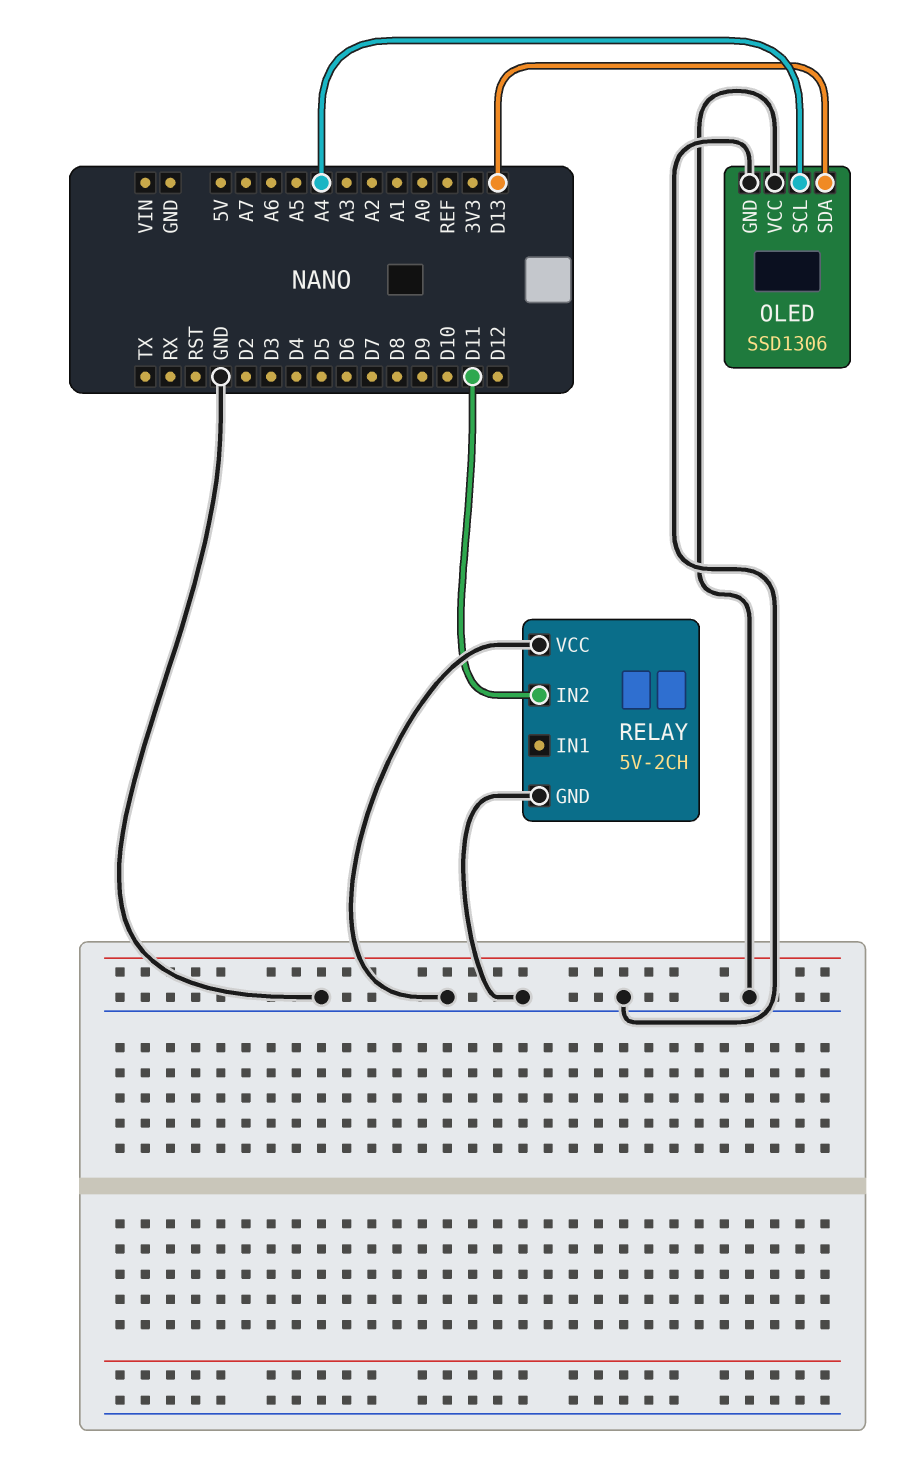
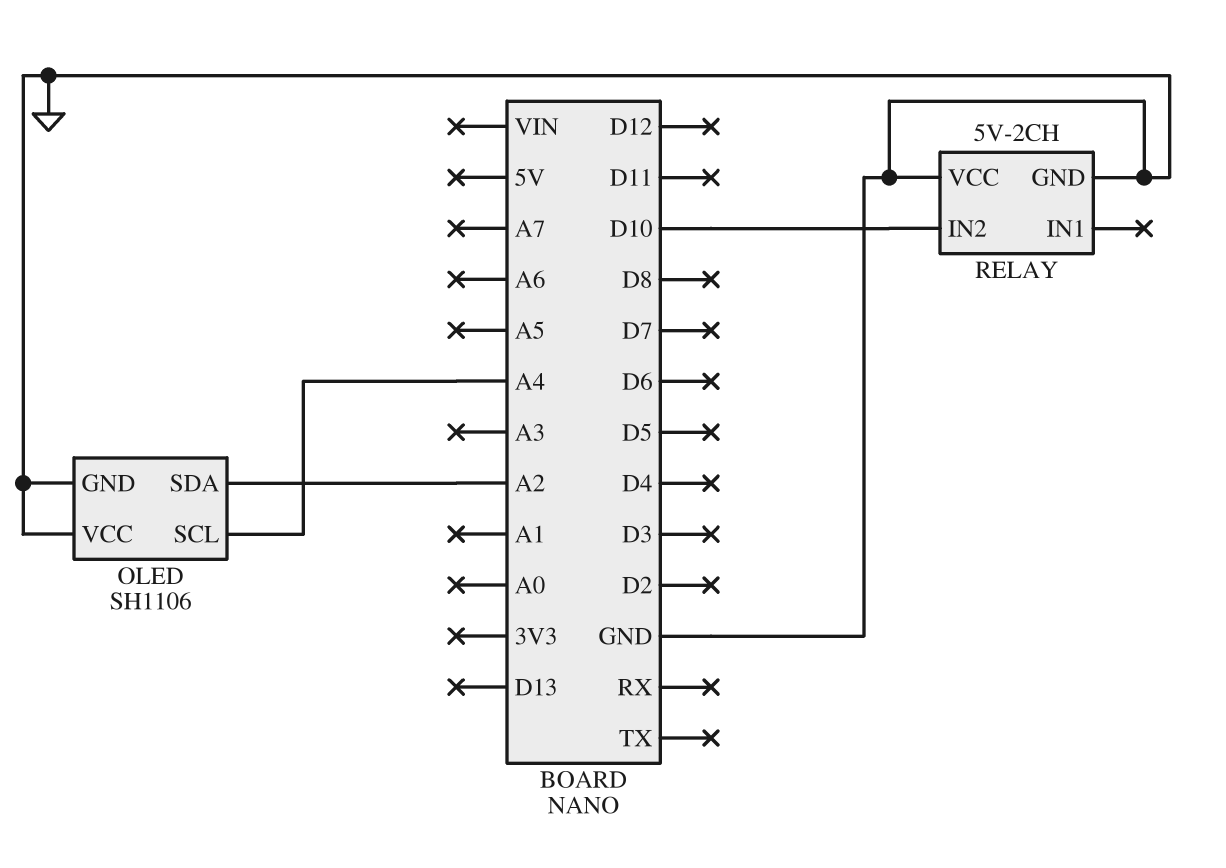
OLED: SSD1306 -> SH1106
OLED pin SDA: D13 -> A2
RELAY pin IN2: D11 -> D10

